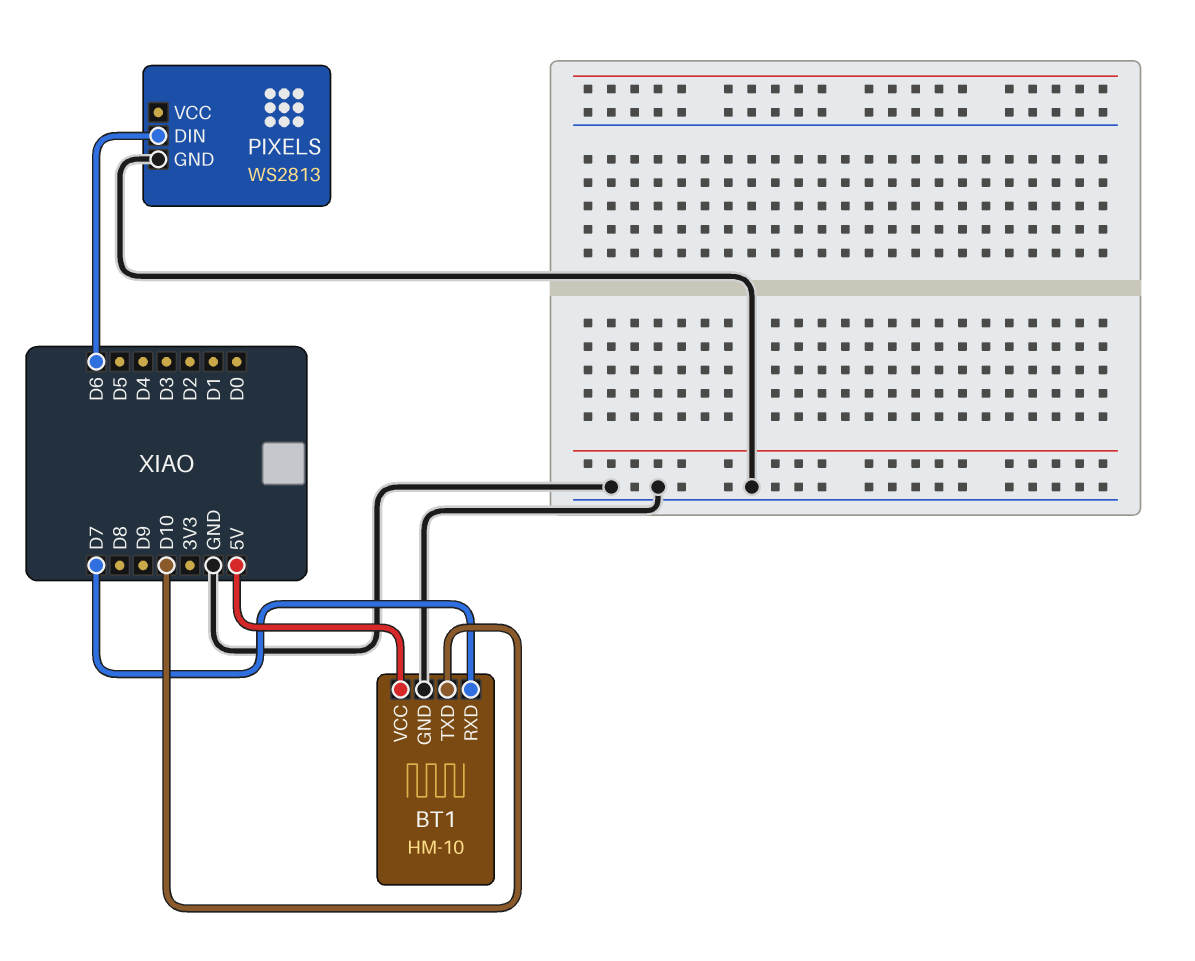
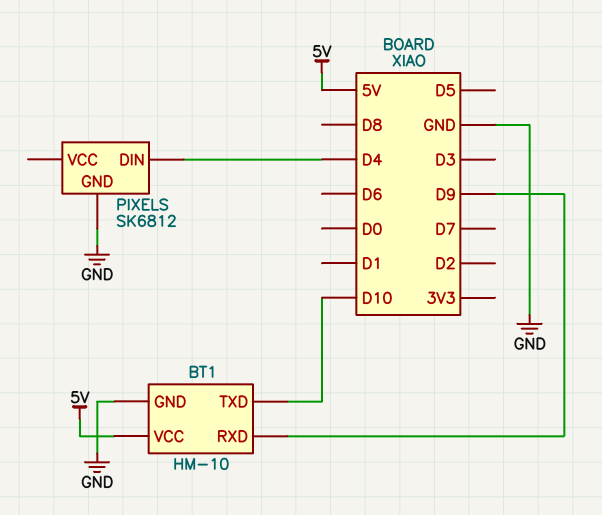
BT1 pin RXD: D7 -> D9
PIXELS: WS2813 -> SK6812
PIXELS pin DIN: D6 -> D4

